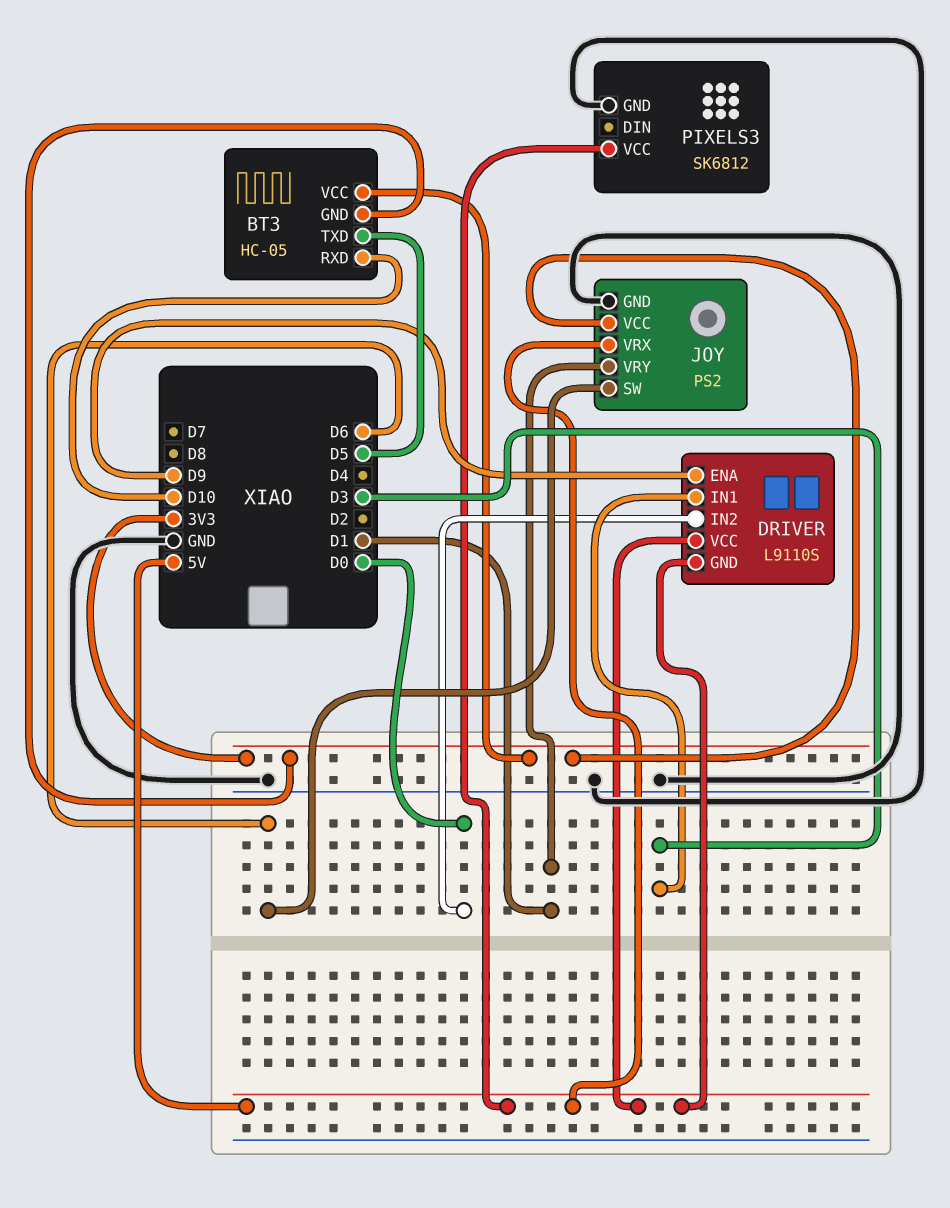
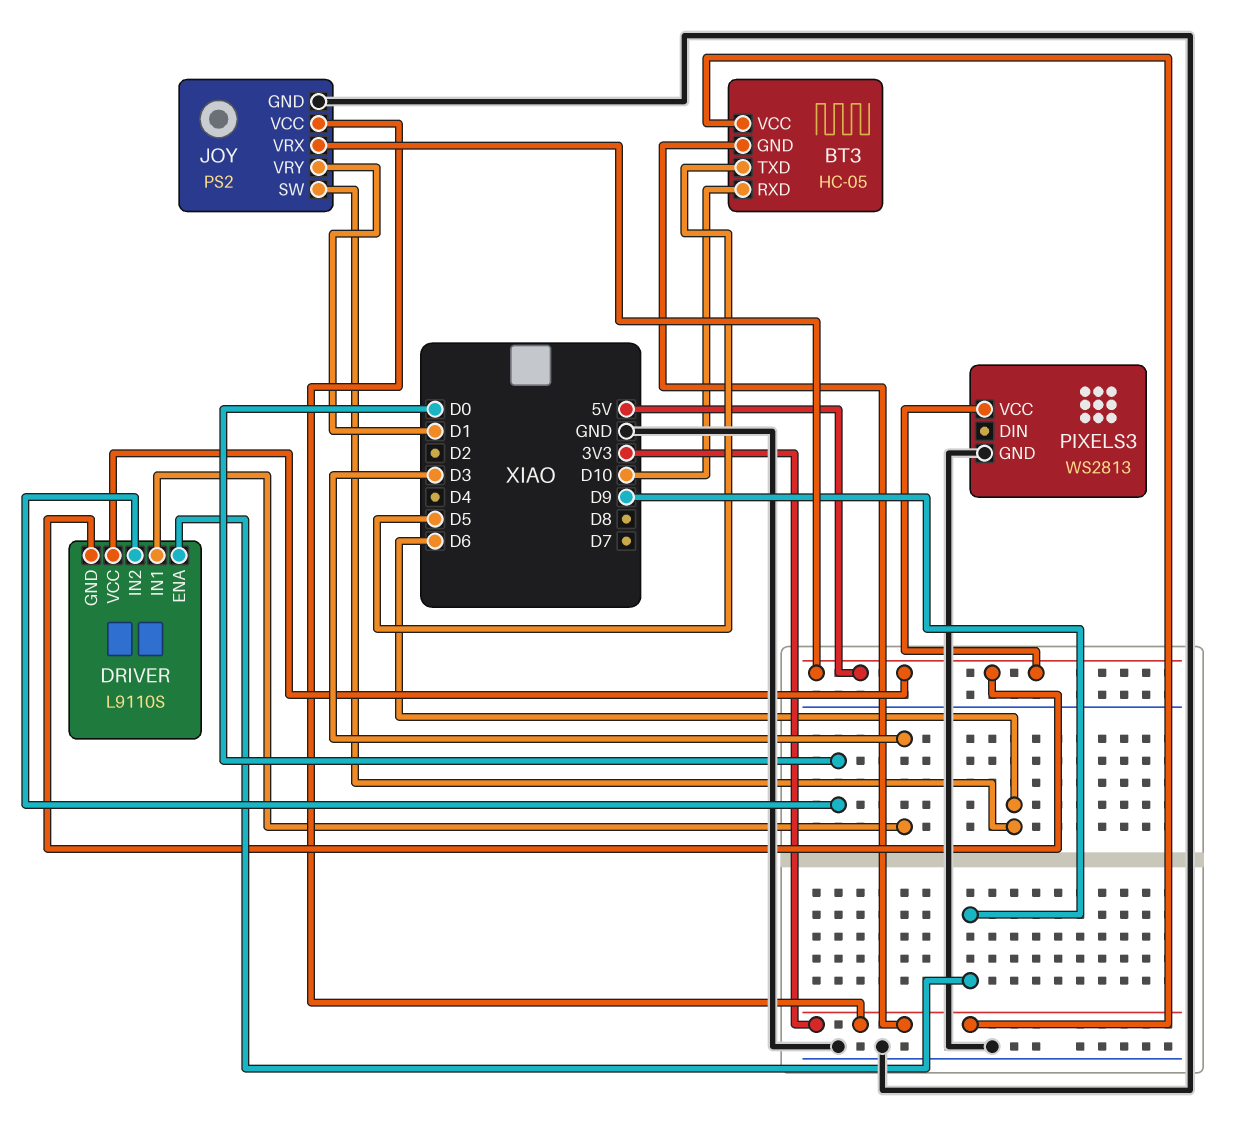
PIXELS3: SK6812 -> WS2813

